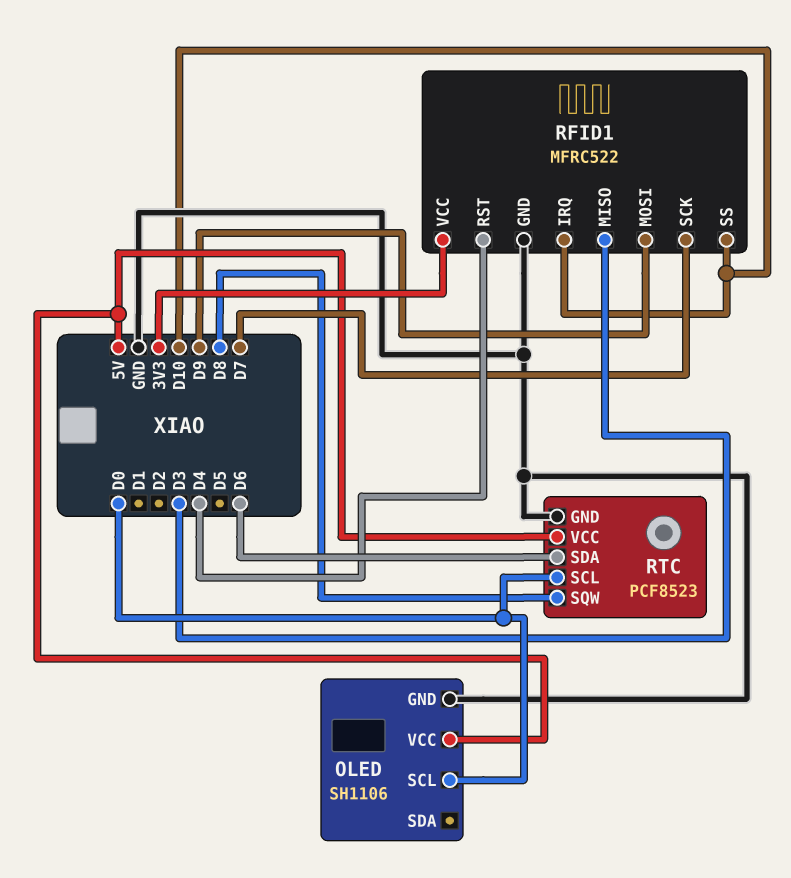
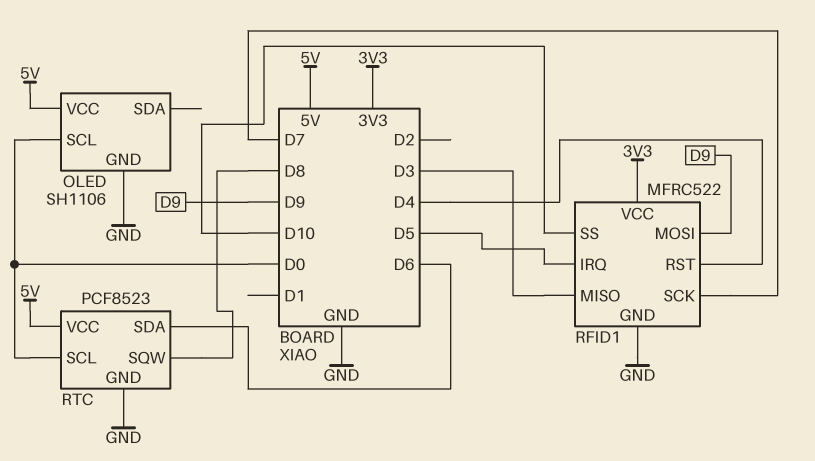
RFID1 pin IRQ: D10 -> D5

